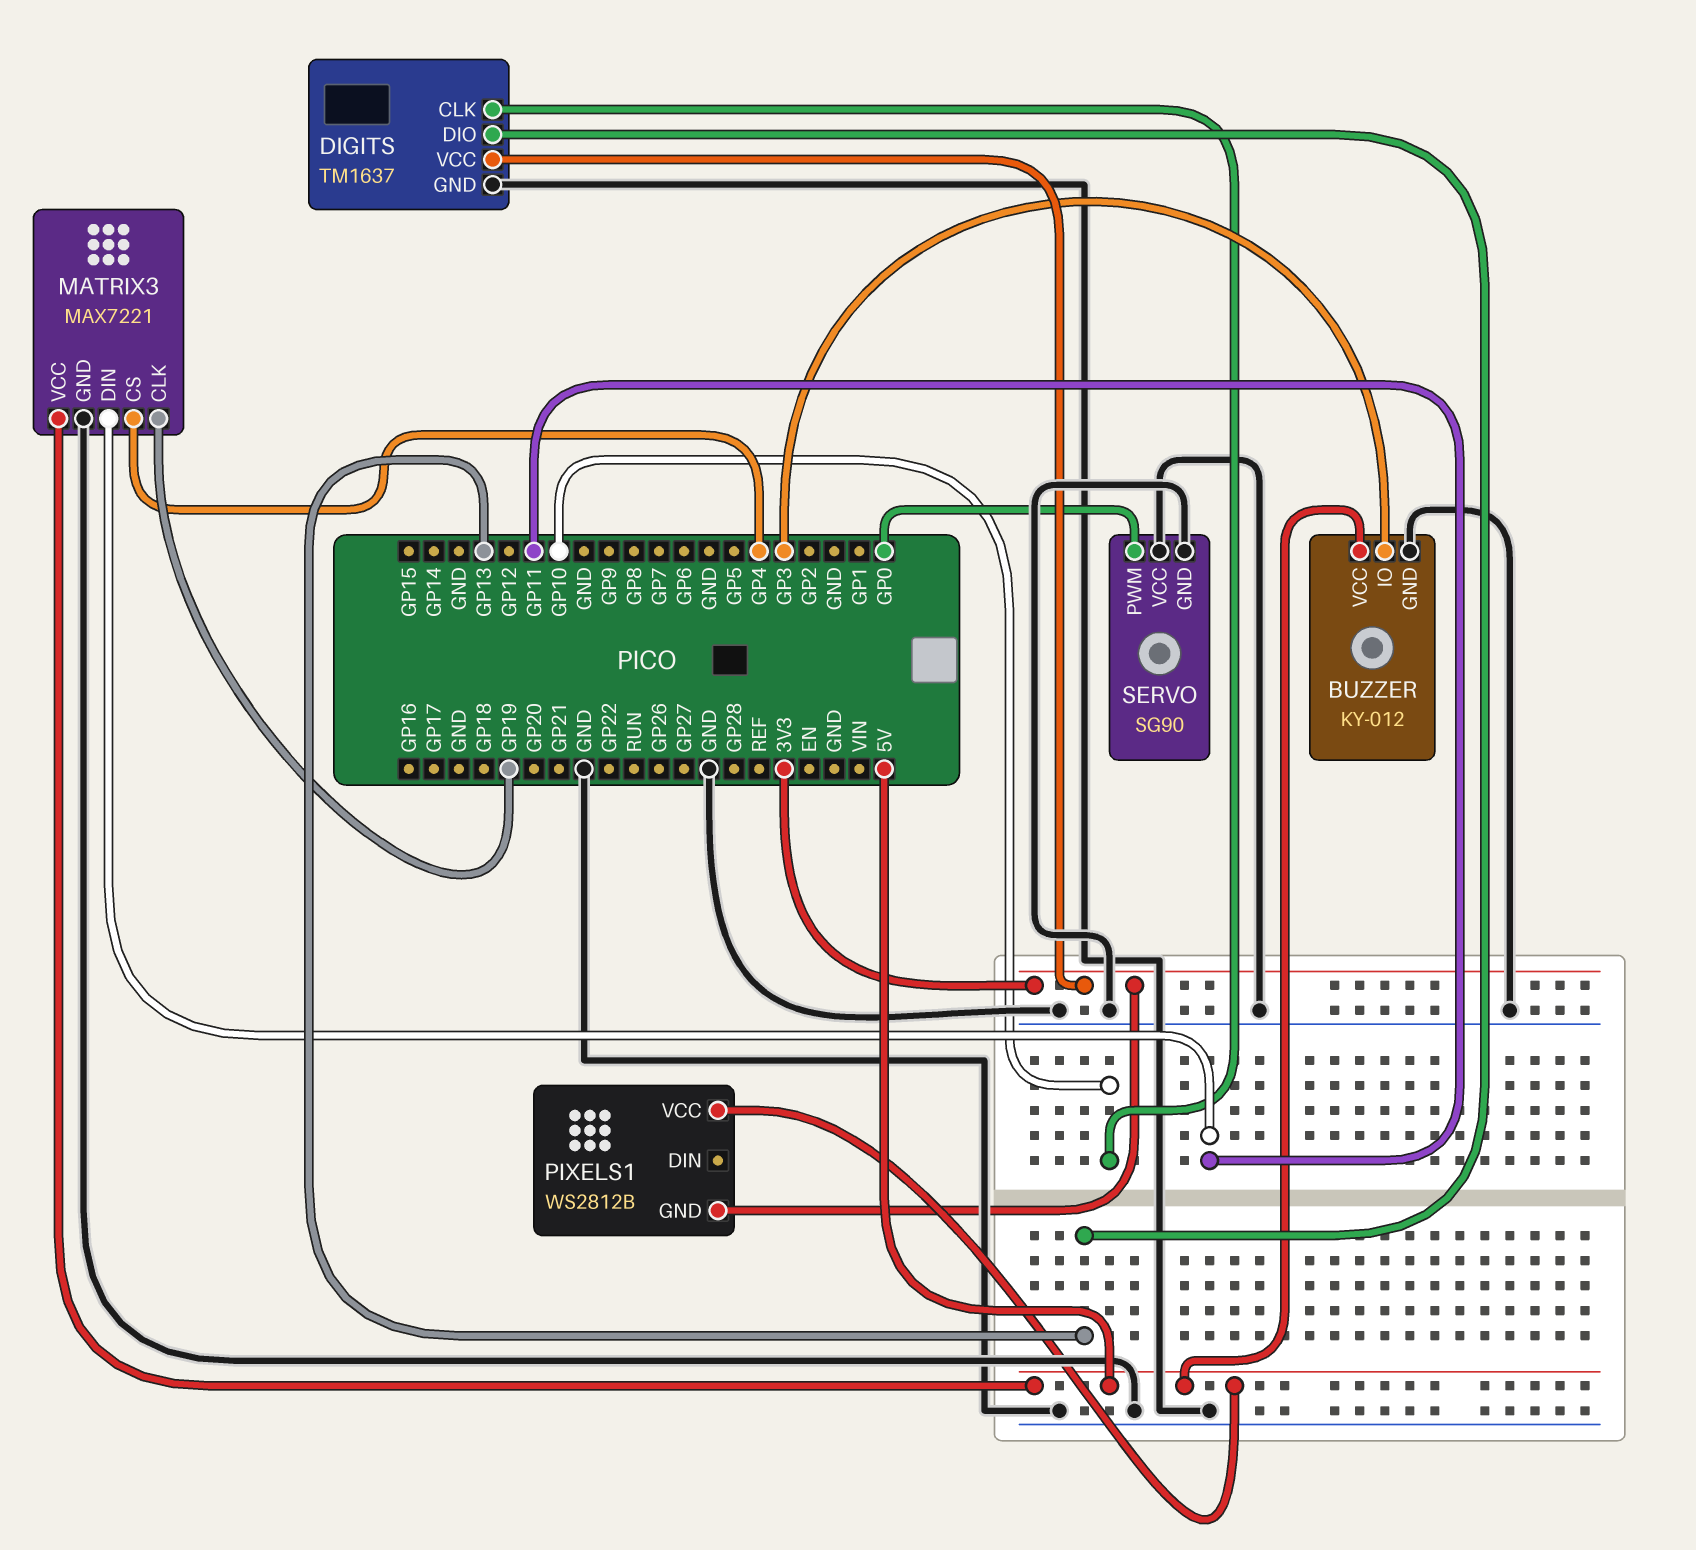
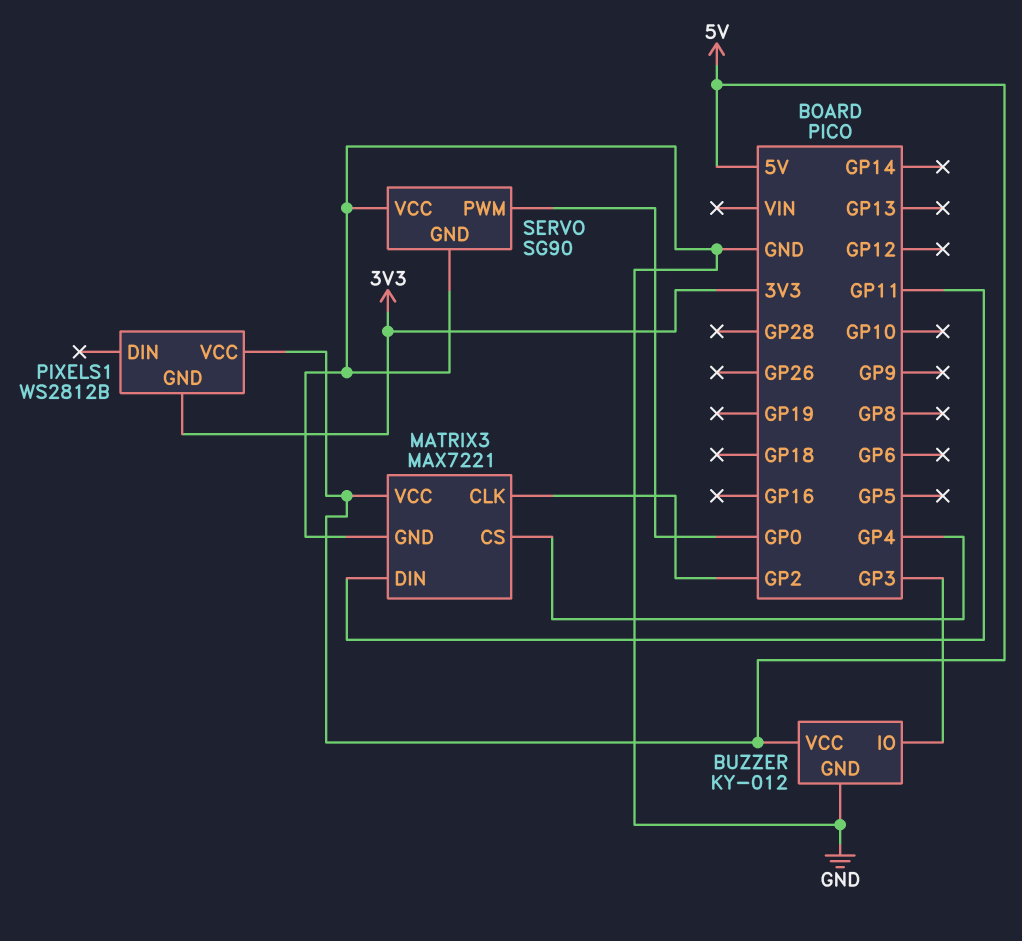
DIGITS: TM1637 -> none
DIGITS pin CLK: GP10 -> none
DIGITS pin DIO: GP13 -> none
DIGITS pin GND: GND -> none
DIGITS pin VCC: 3V3 -> none
MATRIX3 pin CLK: GP19 -> GP2

